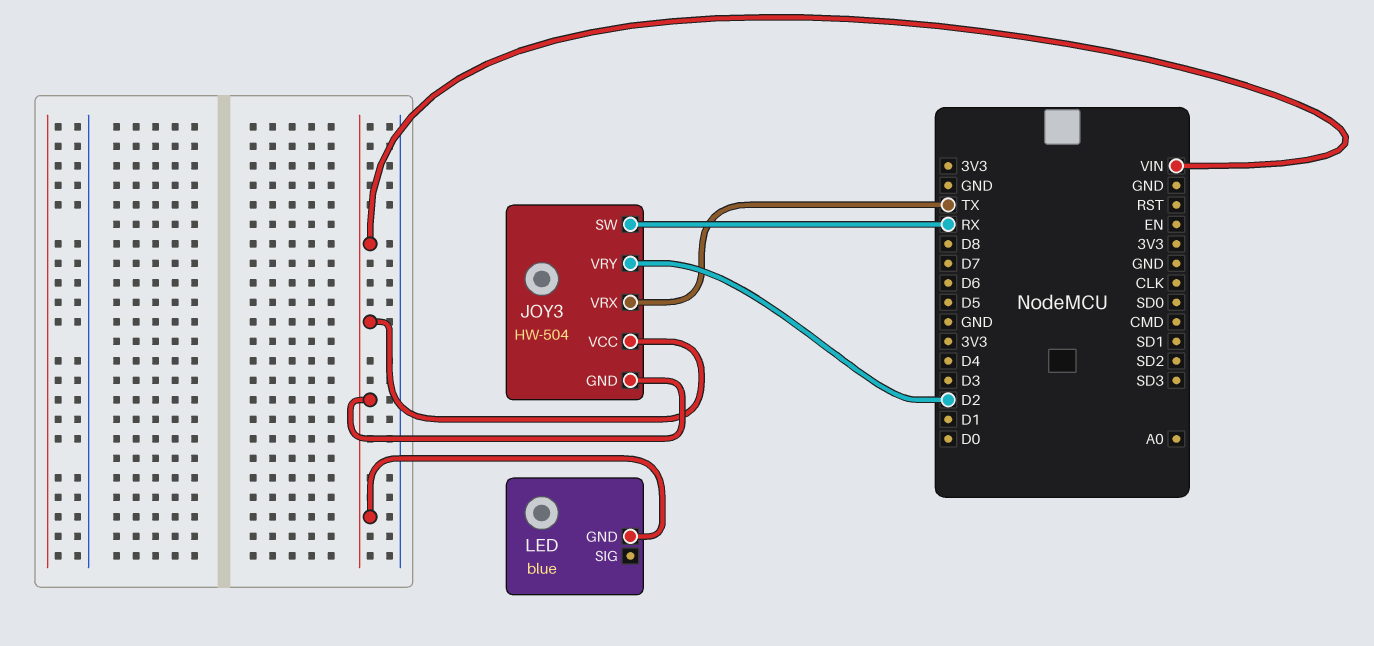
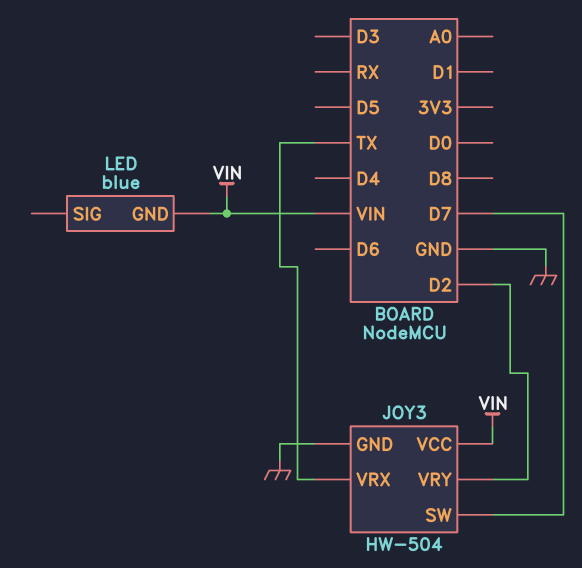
JOY3 pin GND: VIN -> GND
JOY3 pin SW: RX -> D7

